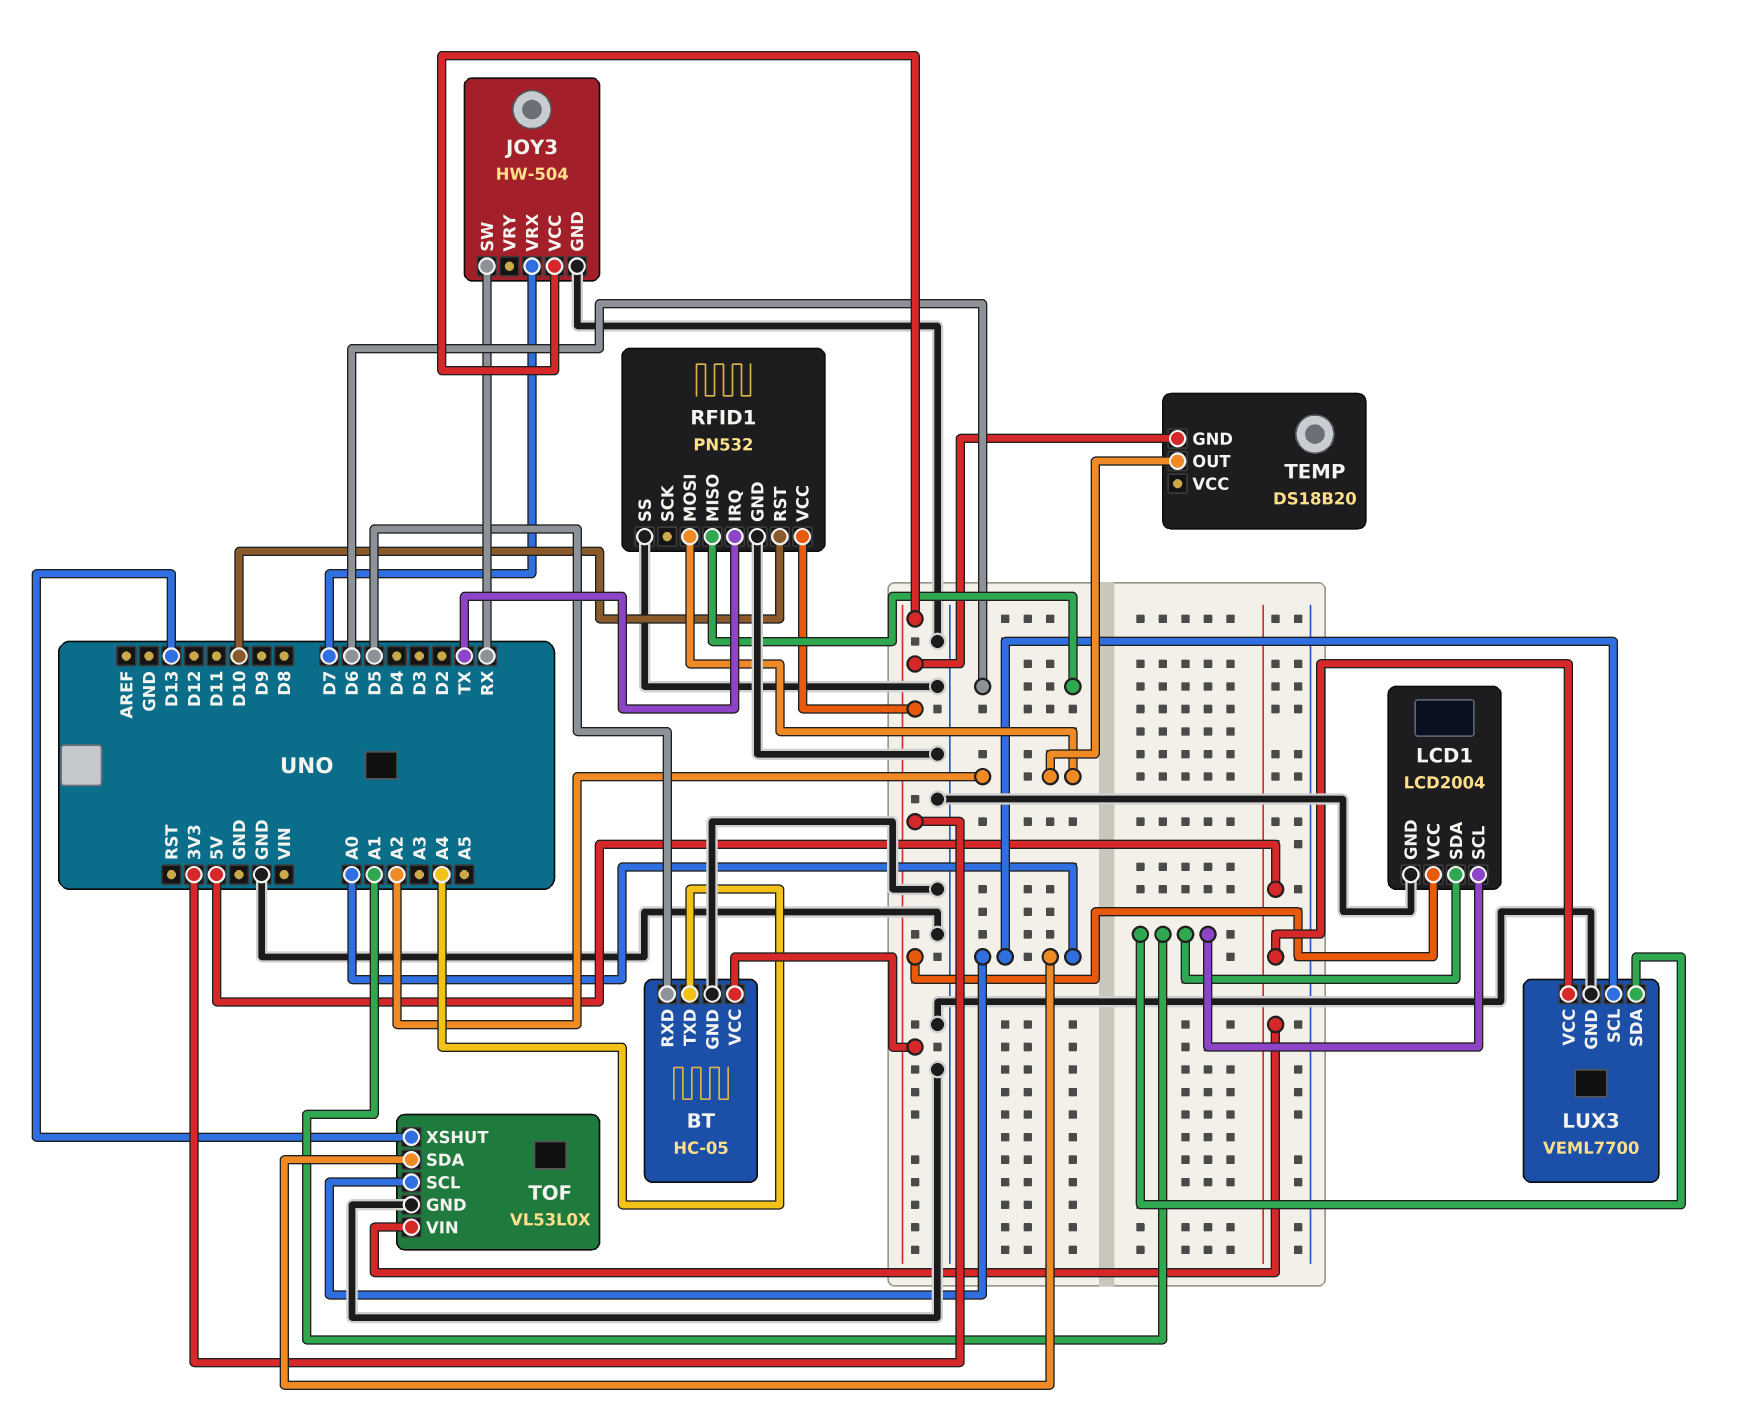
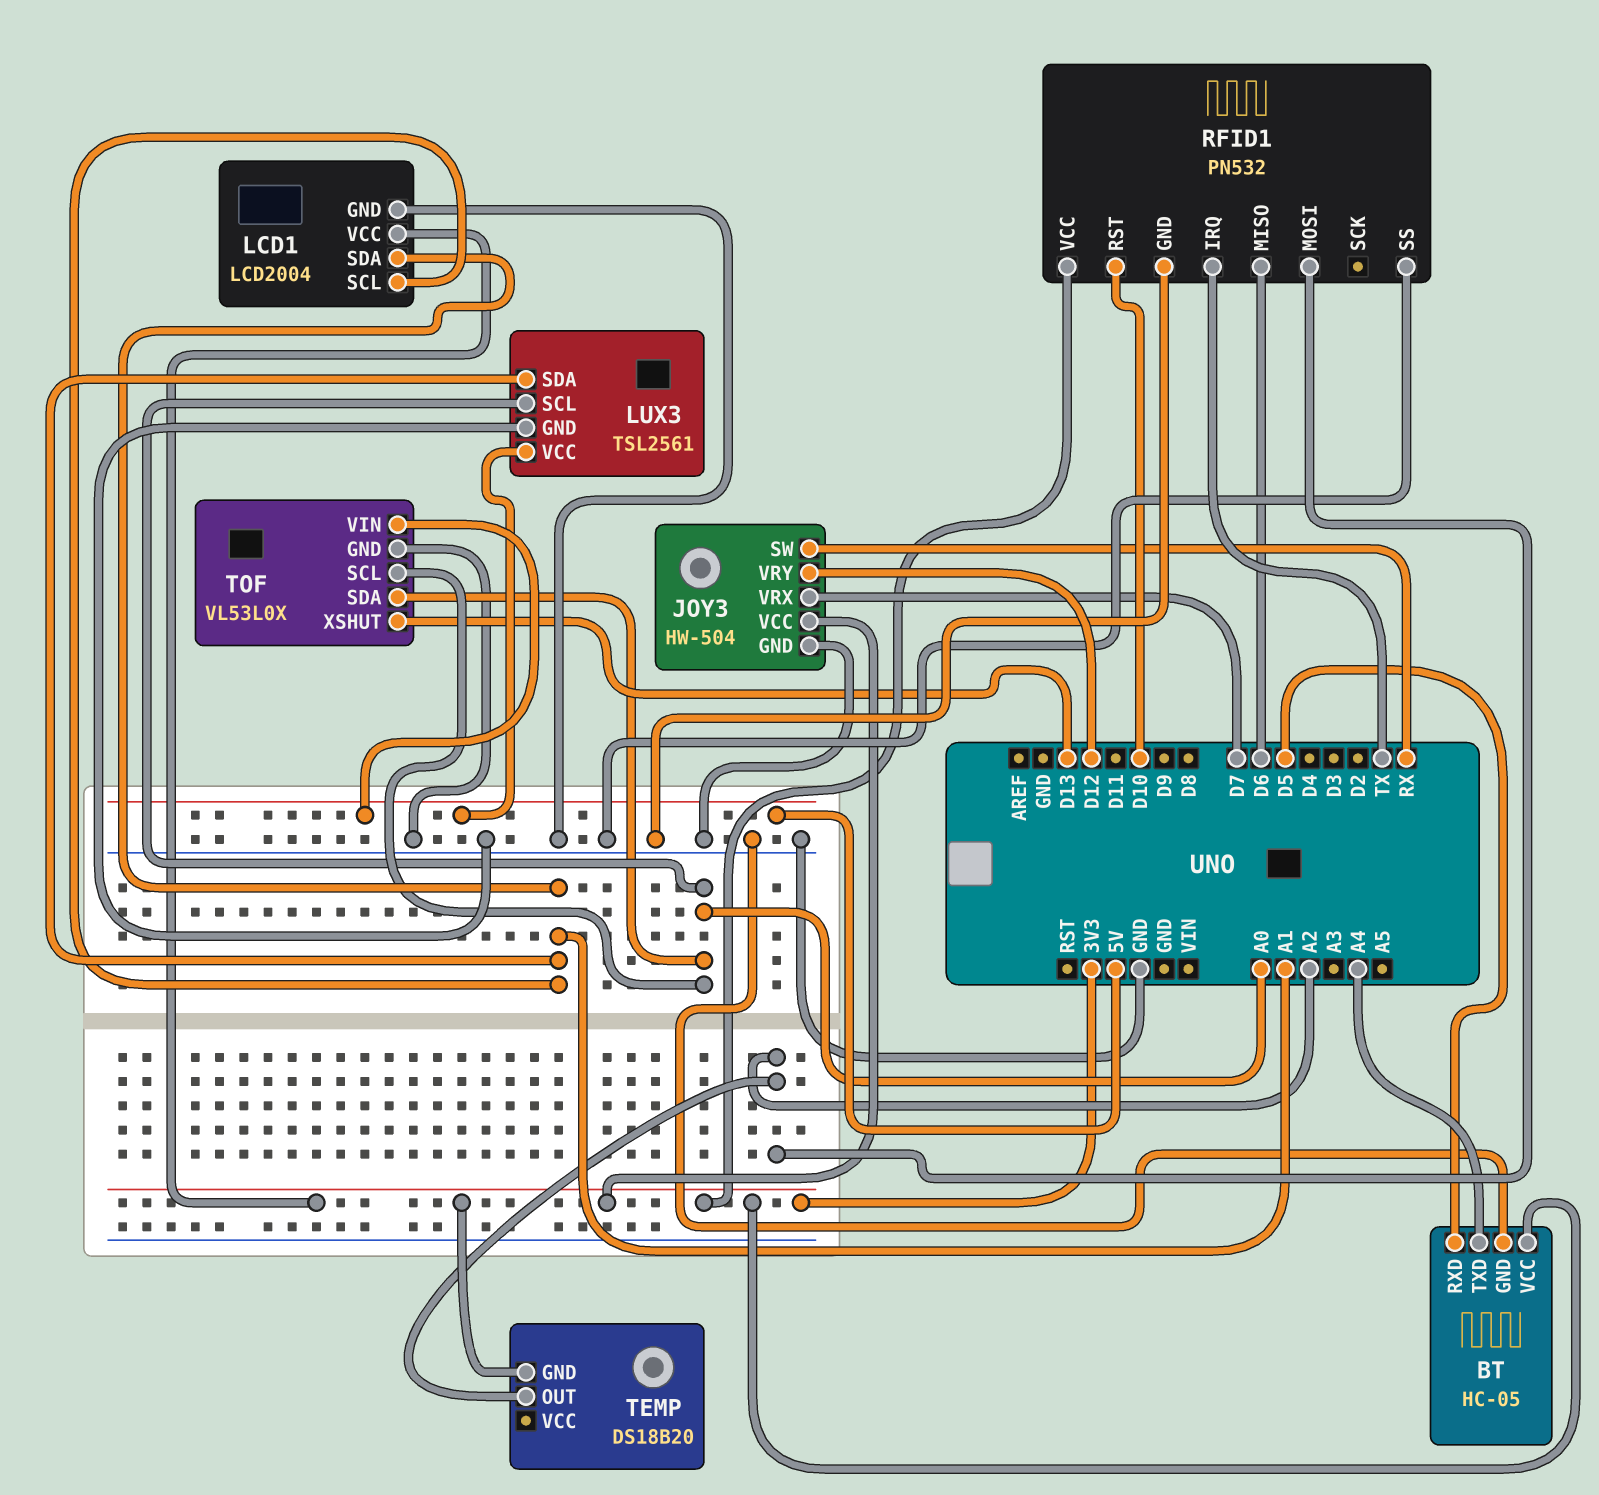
JOY3 pin VRY: none -> D12
LUX3: VEML7700 -> TSL2561

